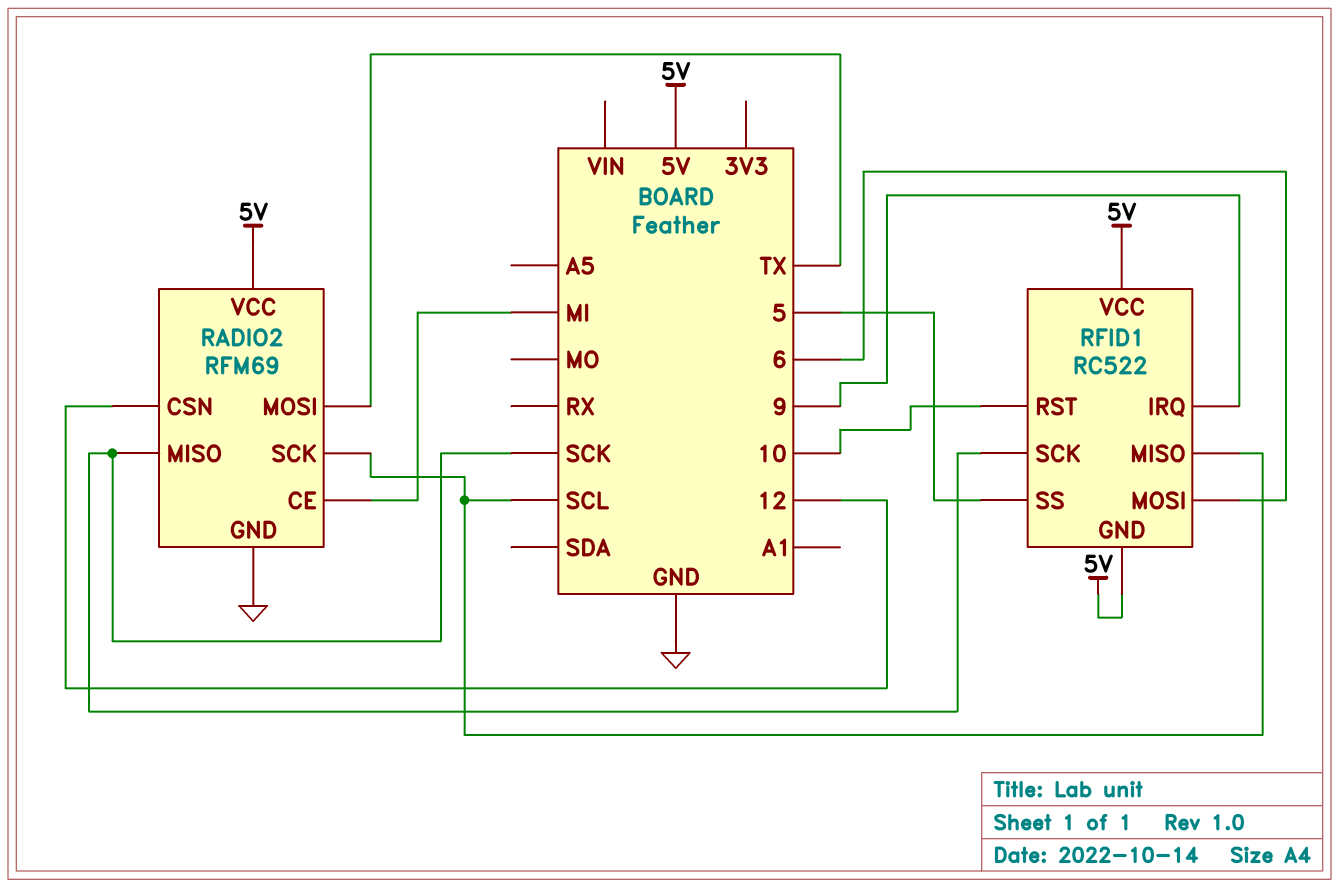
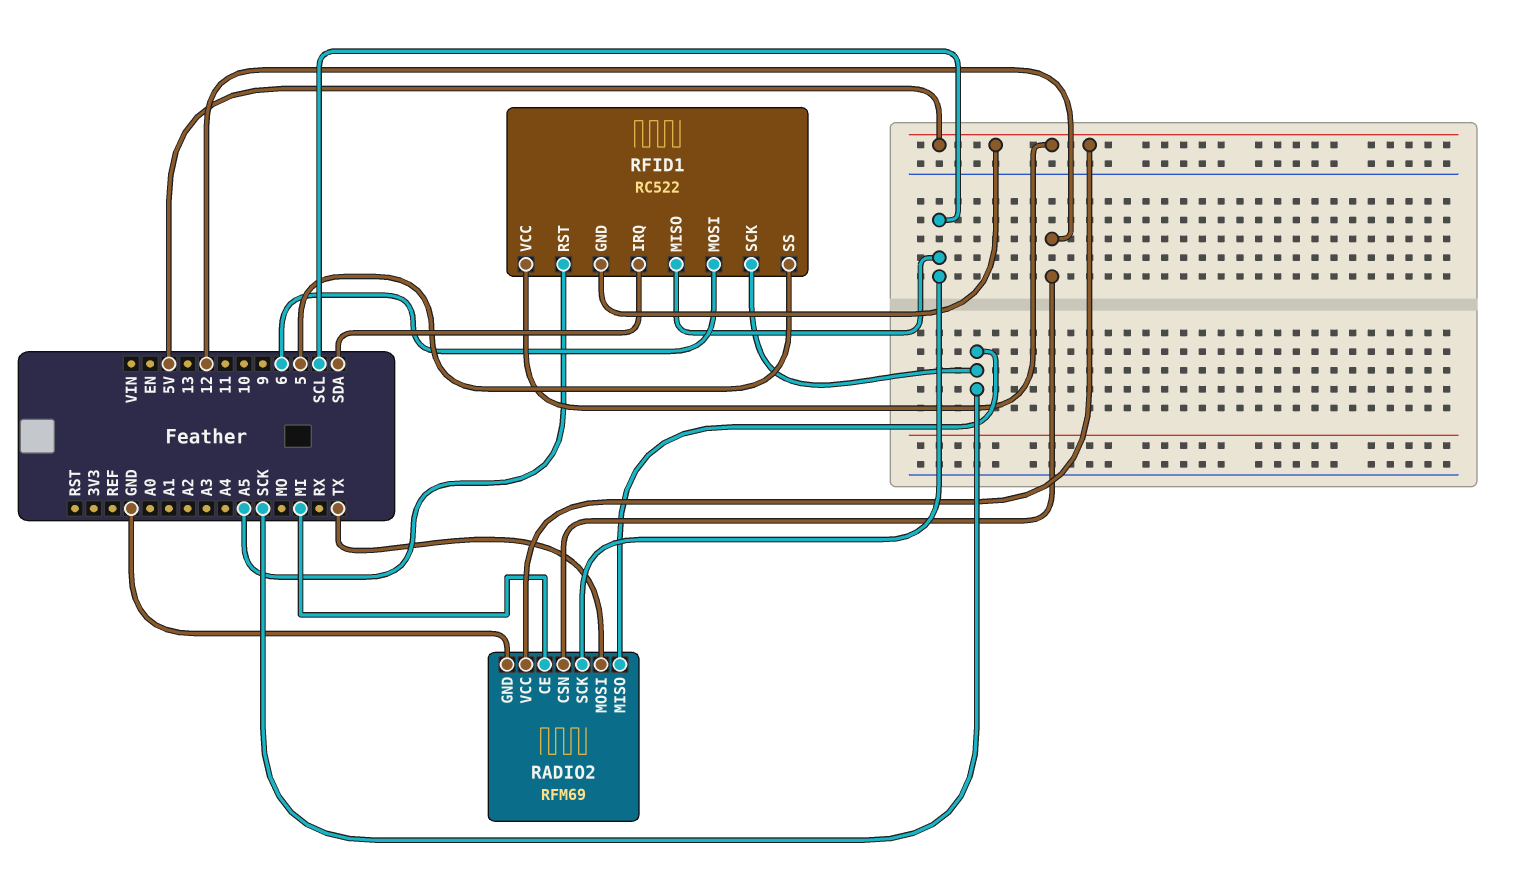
RFID1 pin IRQ: 9 -> SDA
RFID1 pin RST: 10 -> A5

